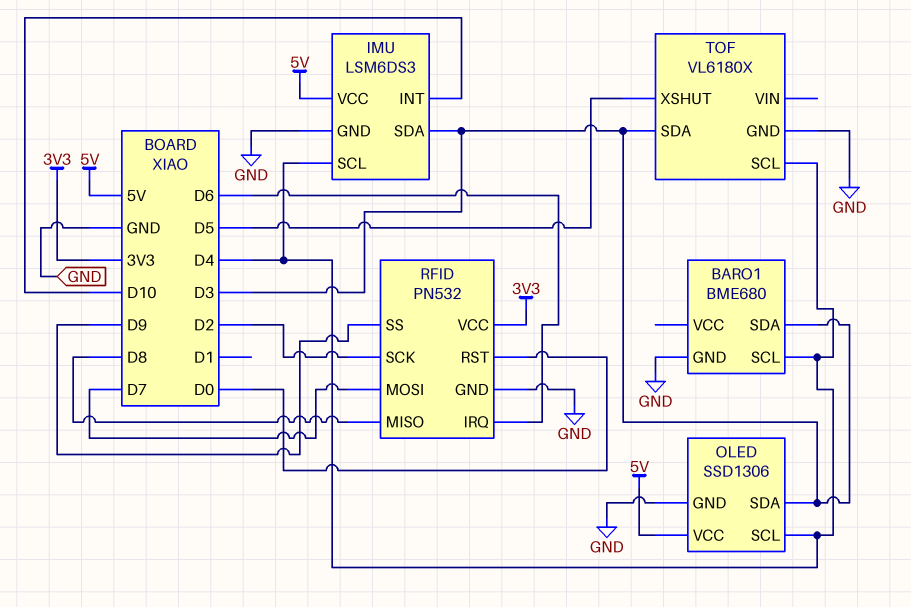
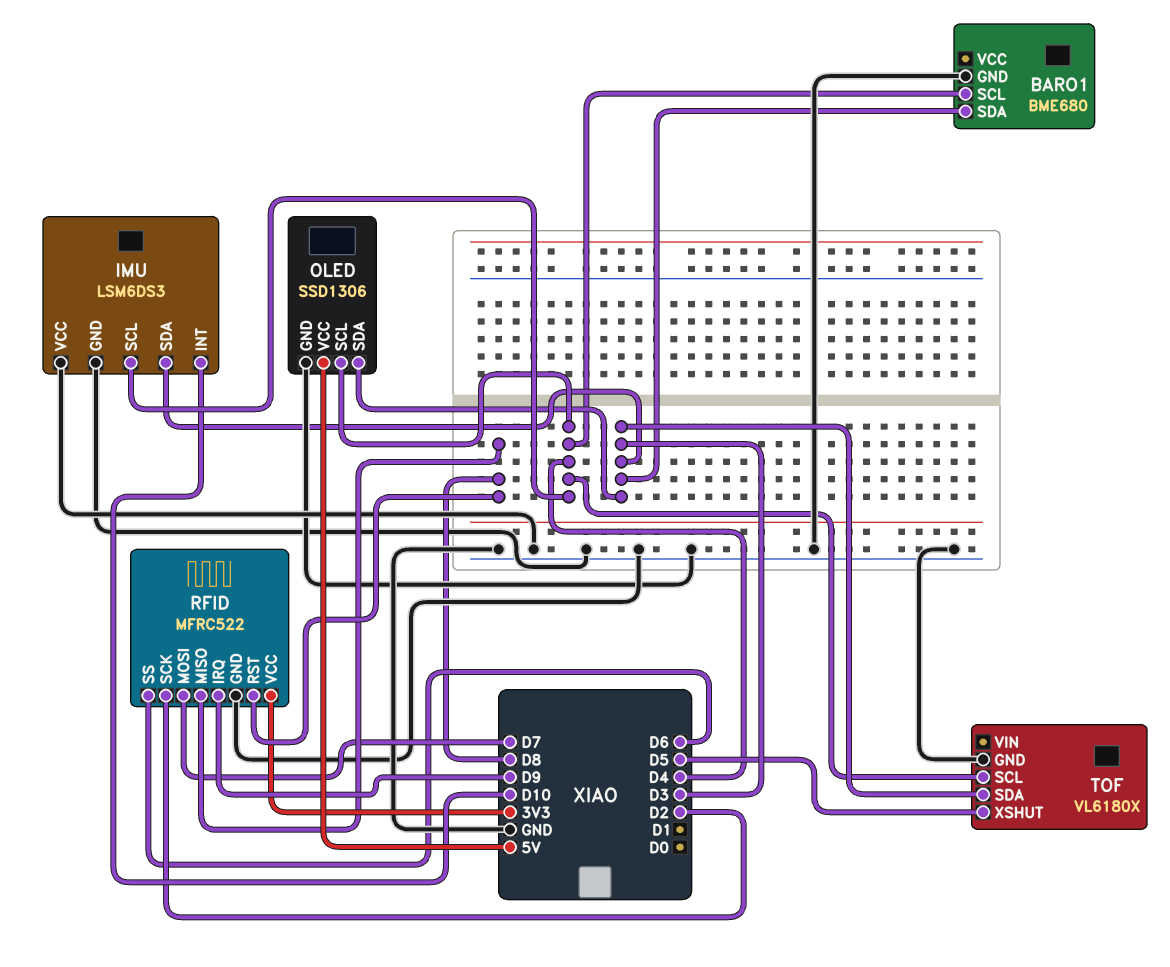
IMU pin VCC: 5V -> GND
RFID: PN532 -> MFRC522
RFID pin IRQ: D6 -> D9
RFID pin RST: D0 -> D8
RFID pin SS: D9 -> D6

